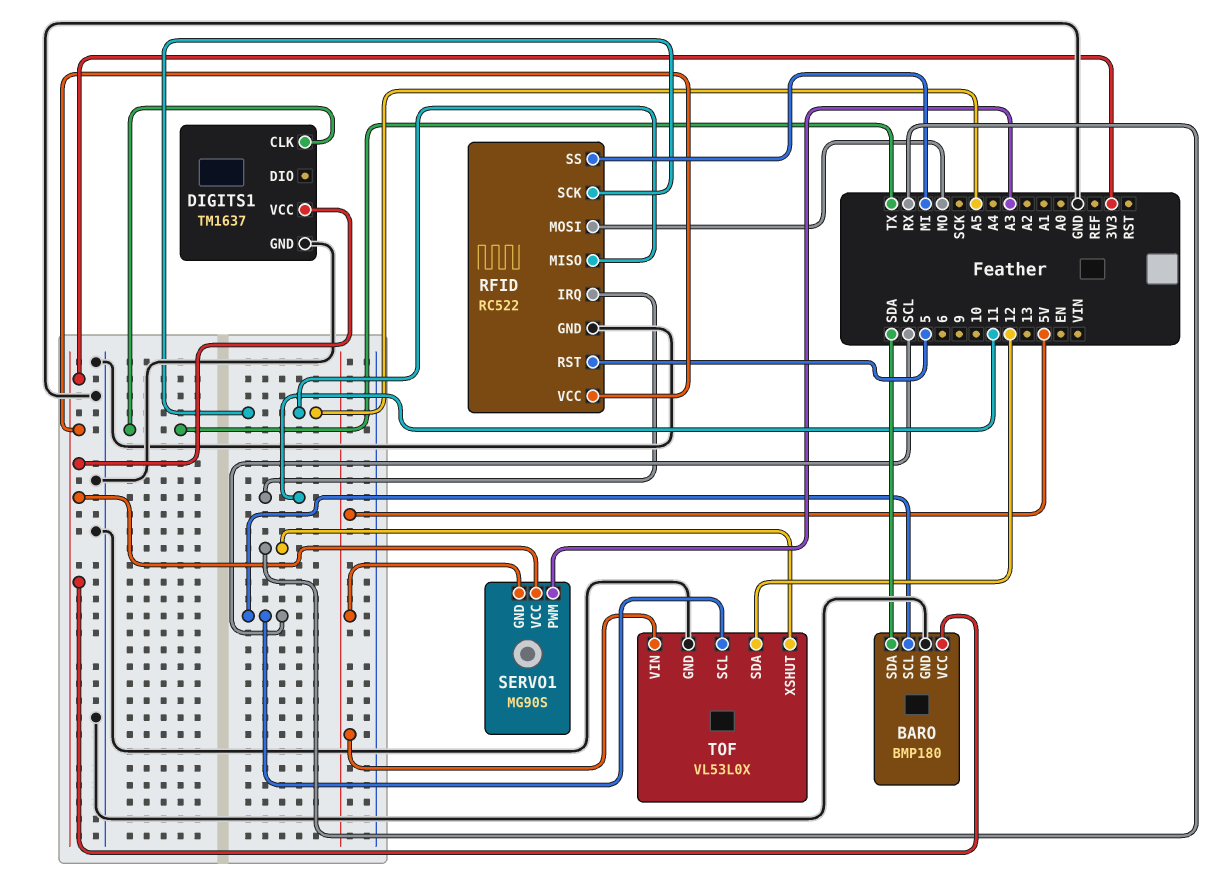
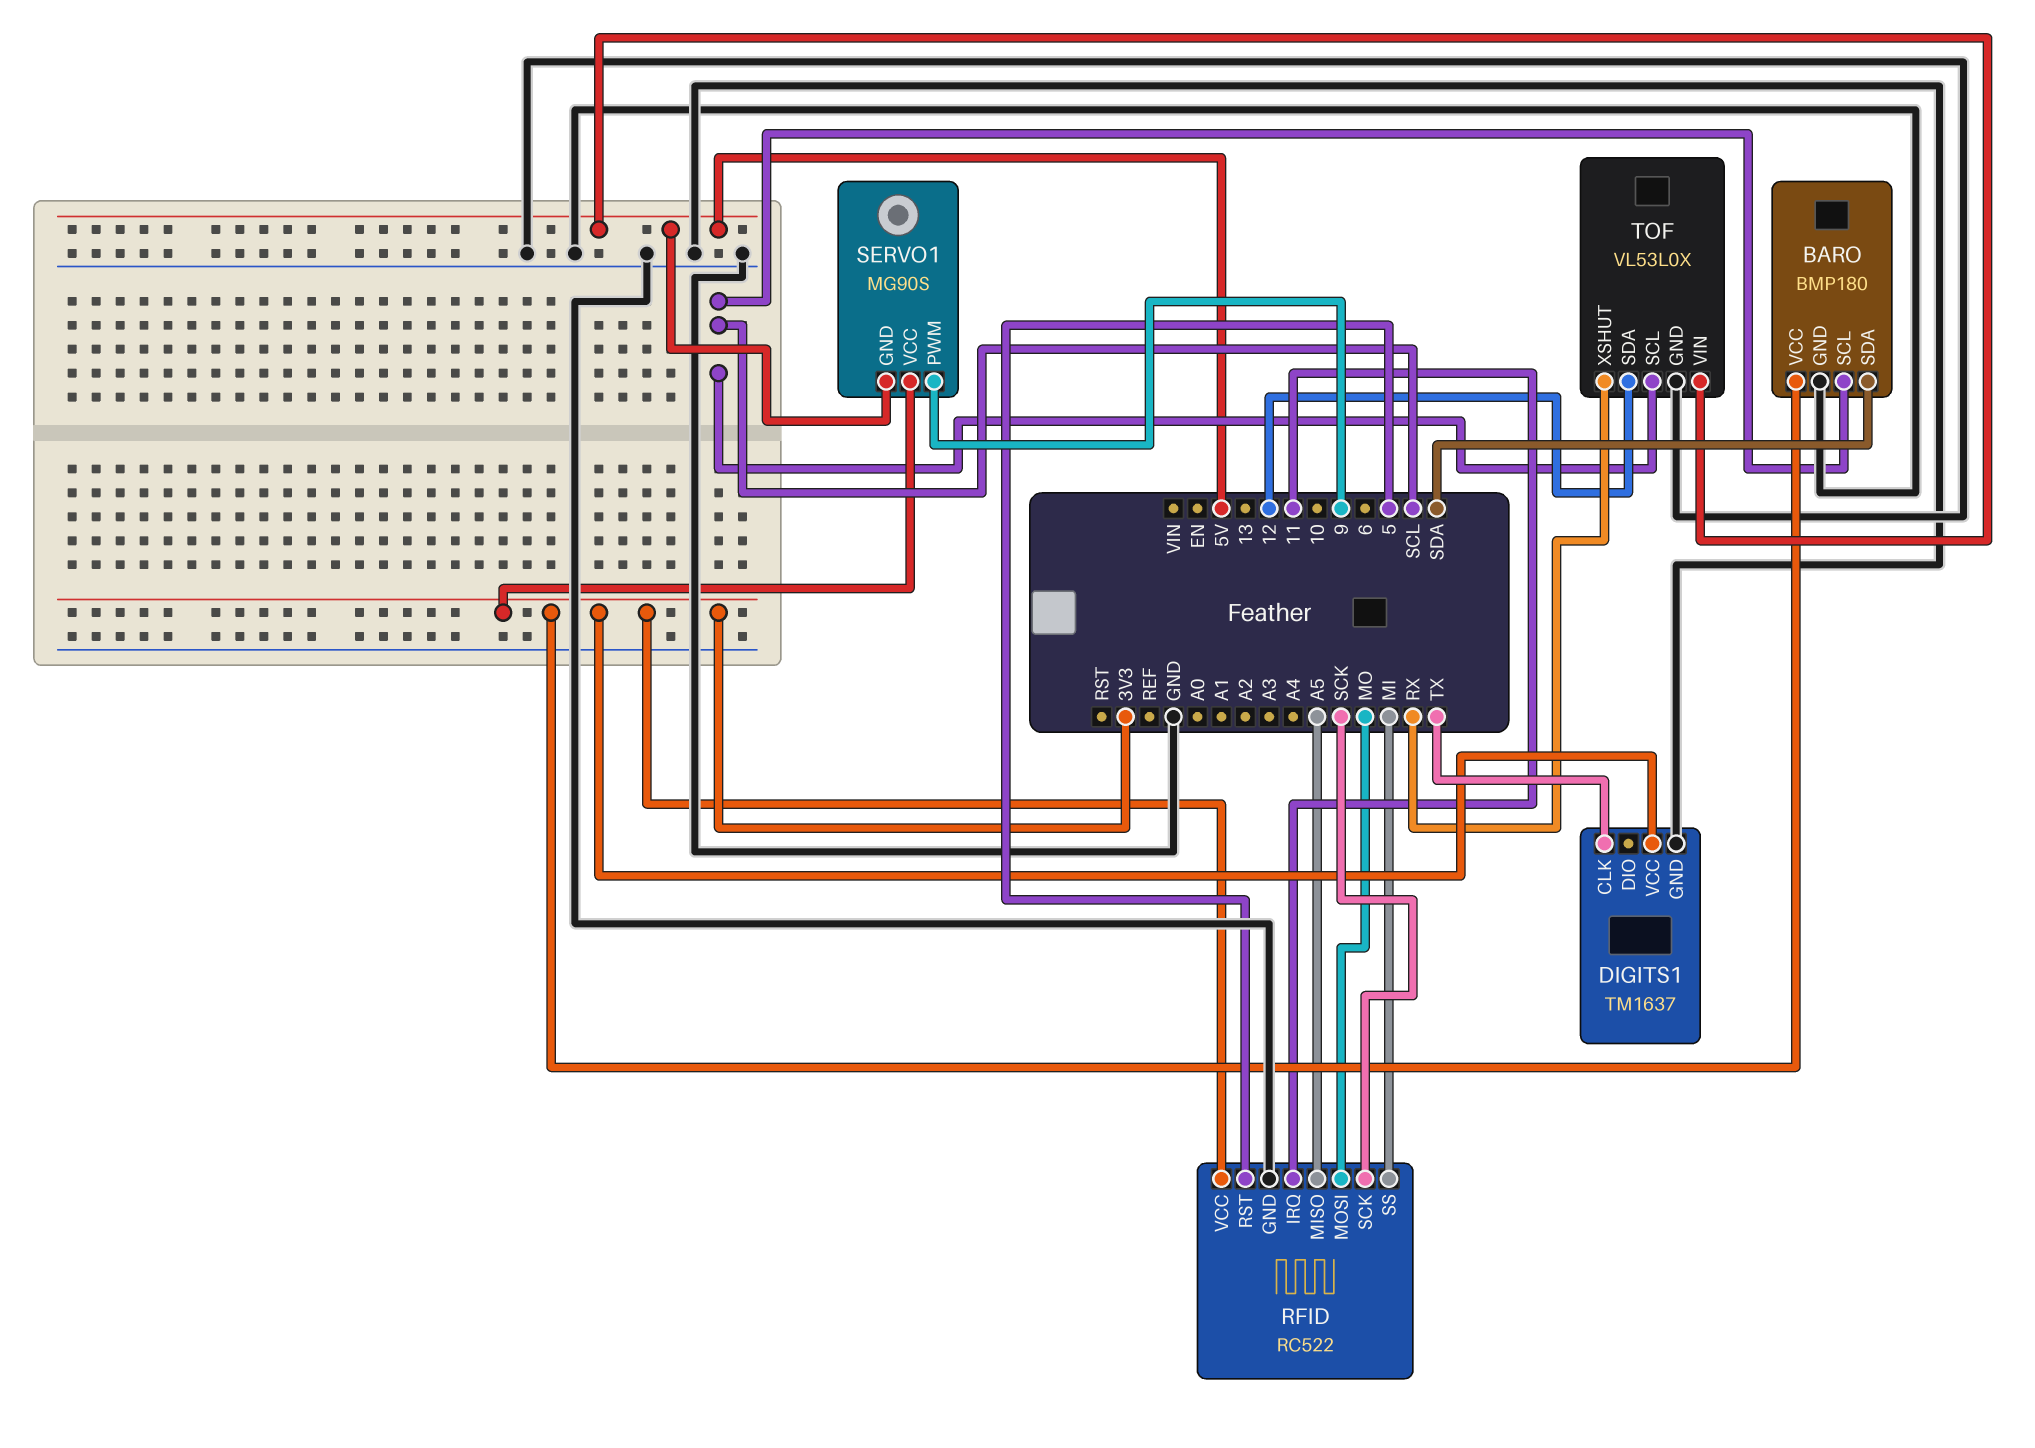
RFID pin SCK: A5 -> SCK
SERVO1 pin PWM: A3 -> 9

